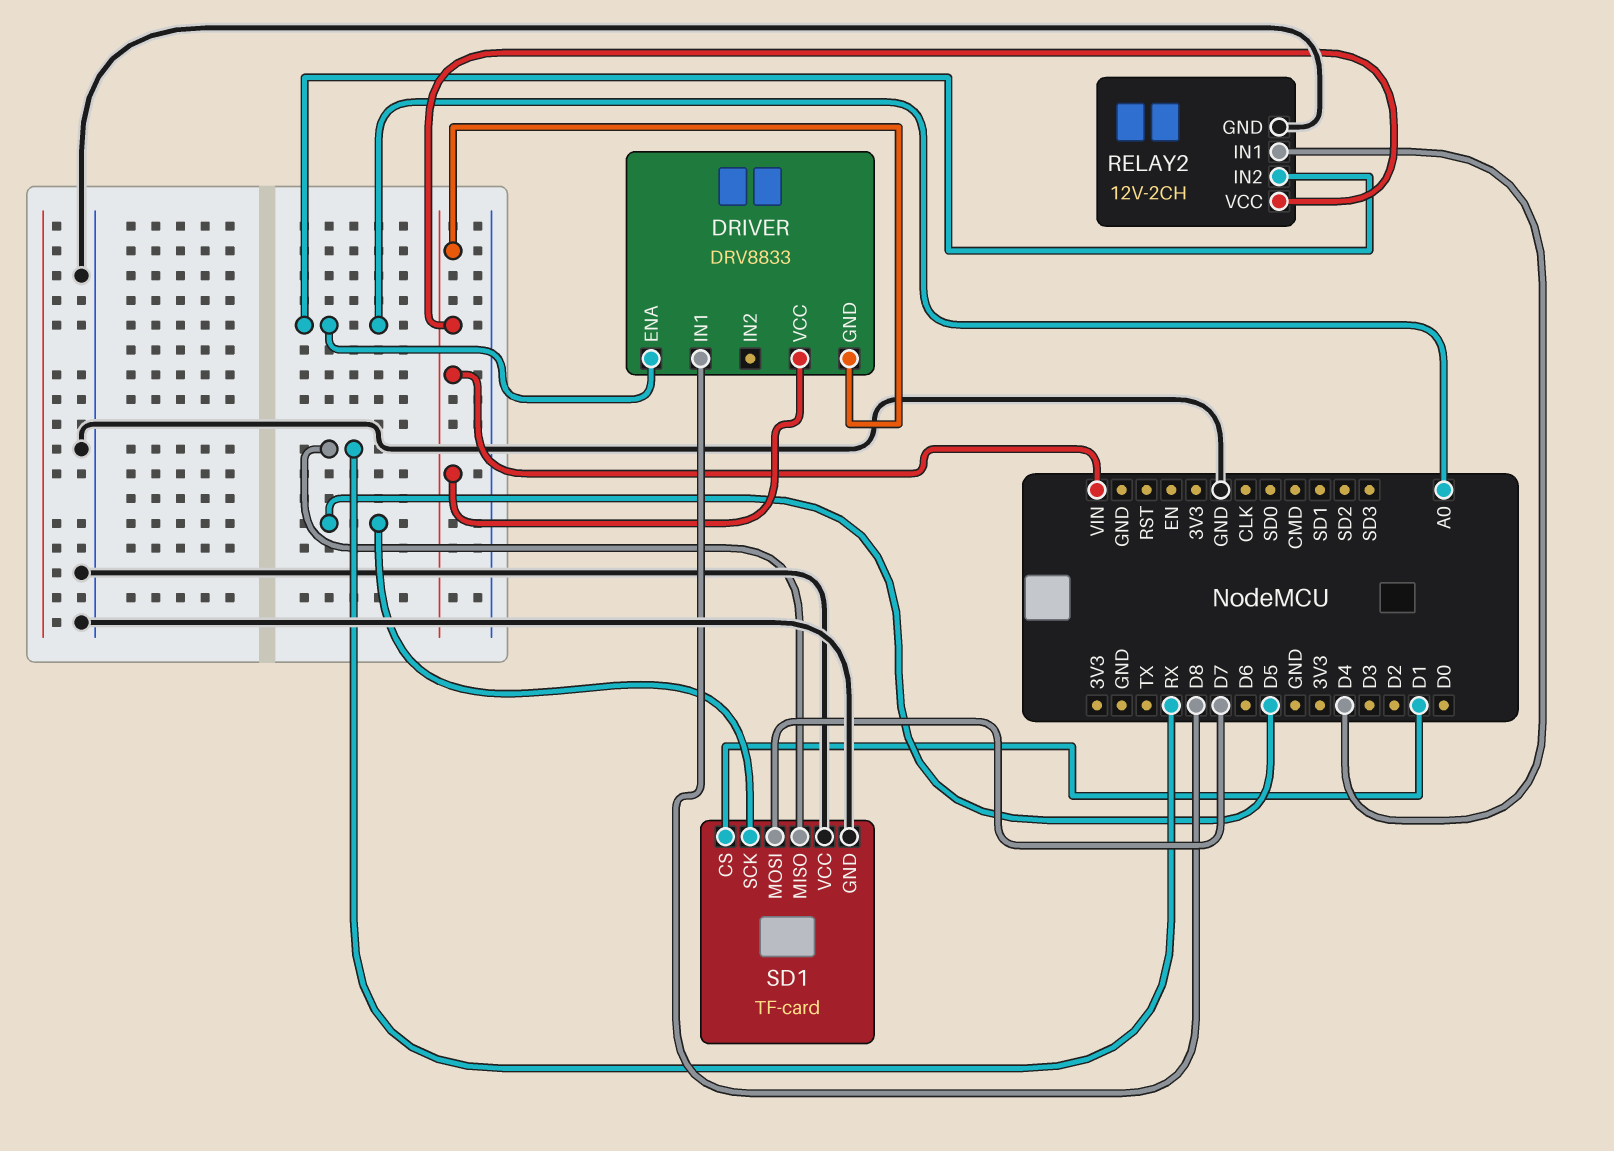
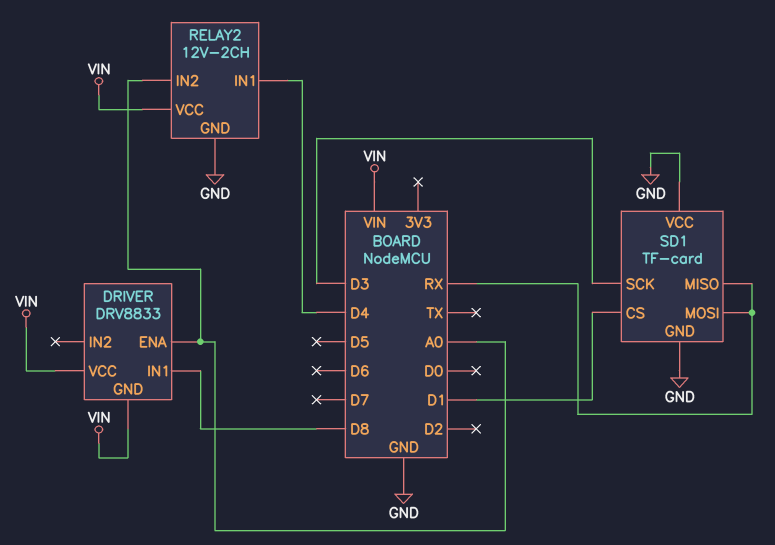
SD1 pin MOSI: D7 -> RX
SD1 pin SCK: D5 -> D3

